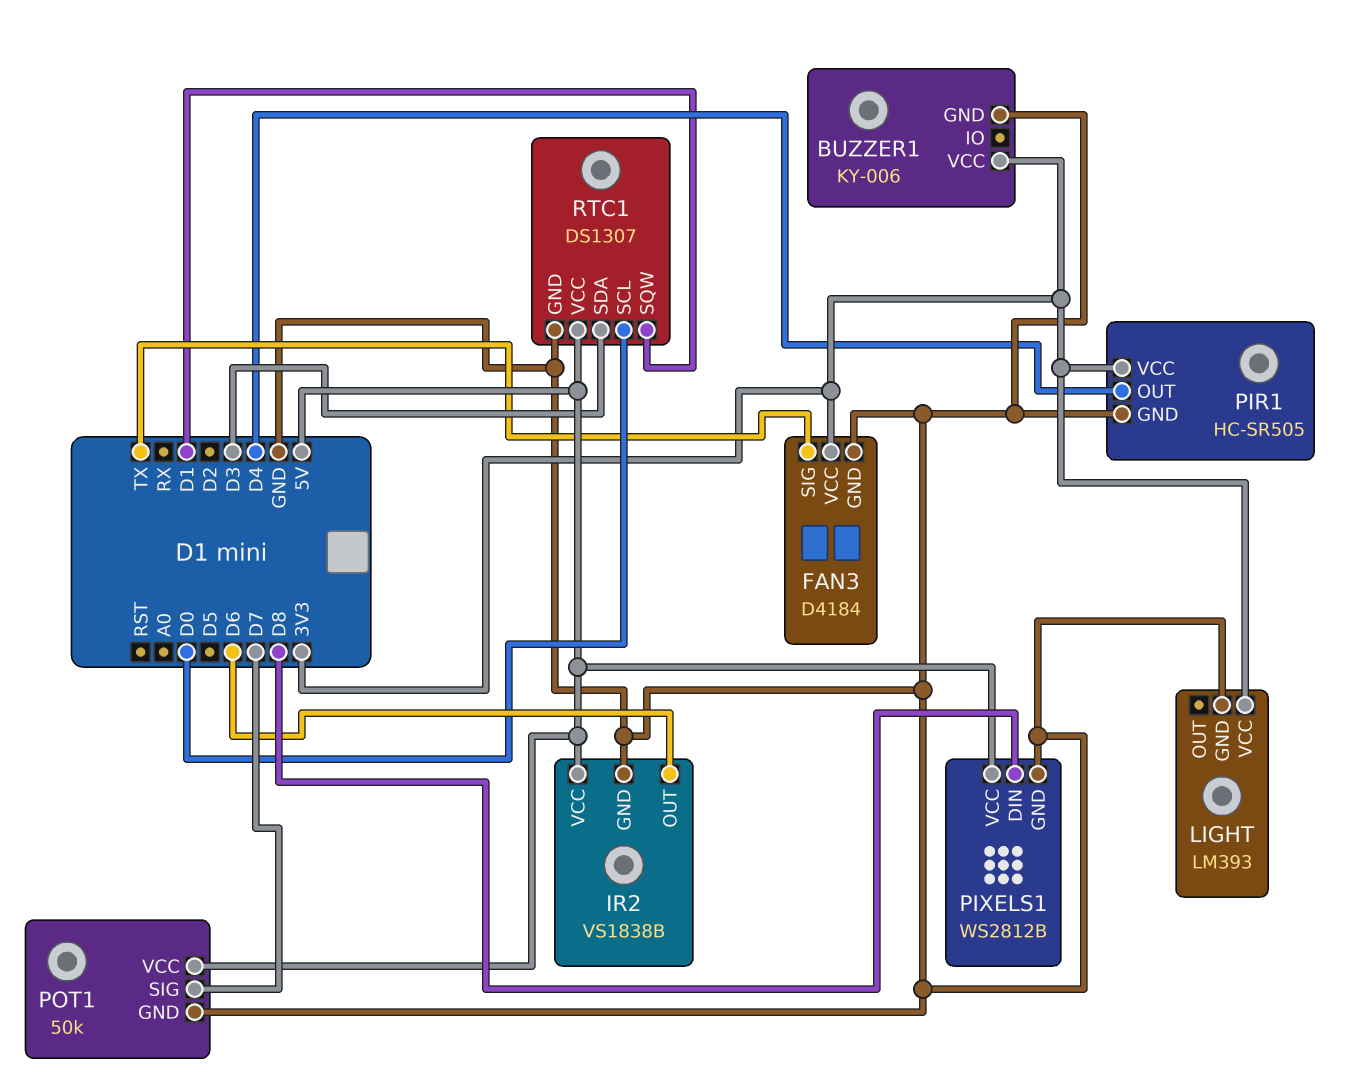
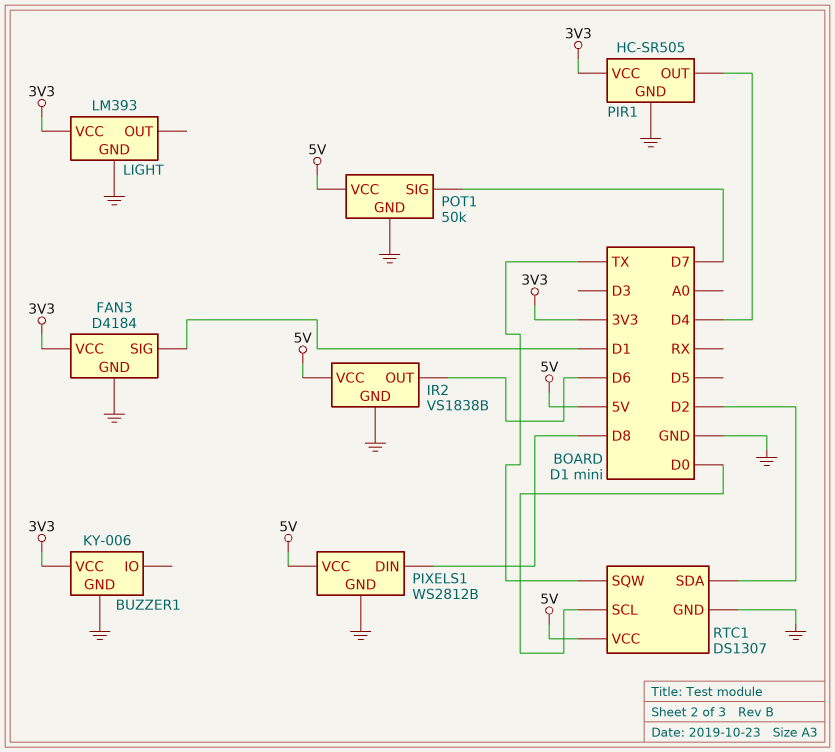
FAN3 pin SIG: TX -> D1
RTC1 pin SDA: D3 -> D2
RTC1 pin SQW: D1 -> TX

